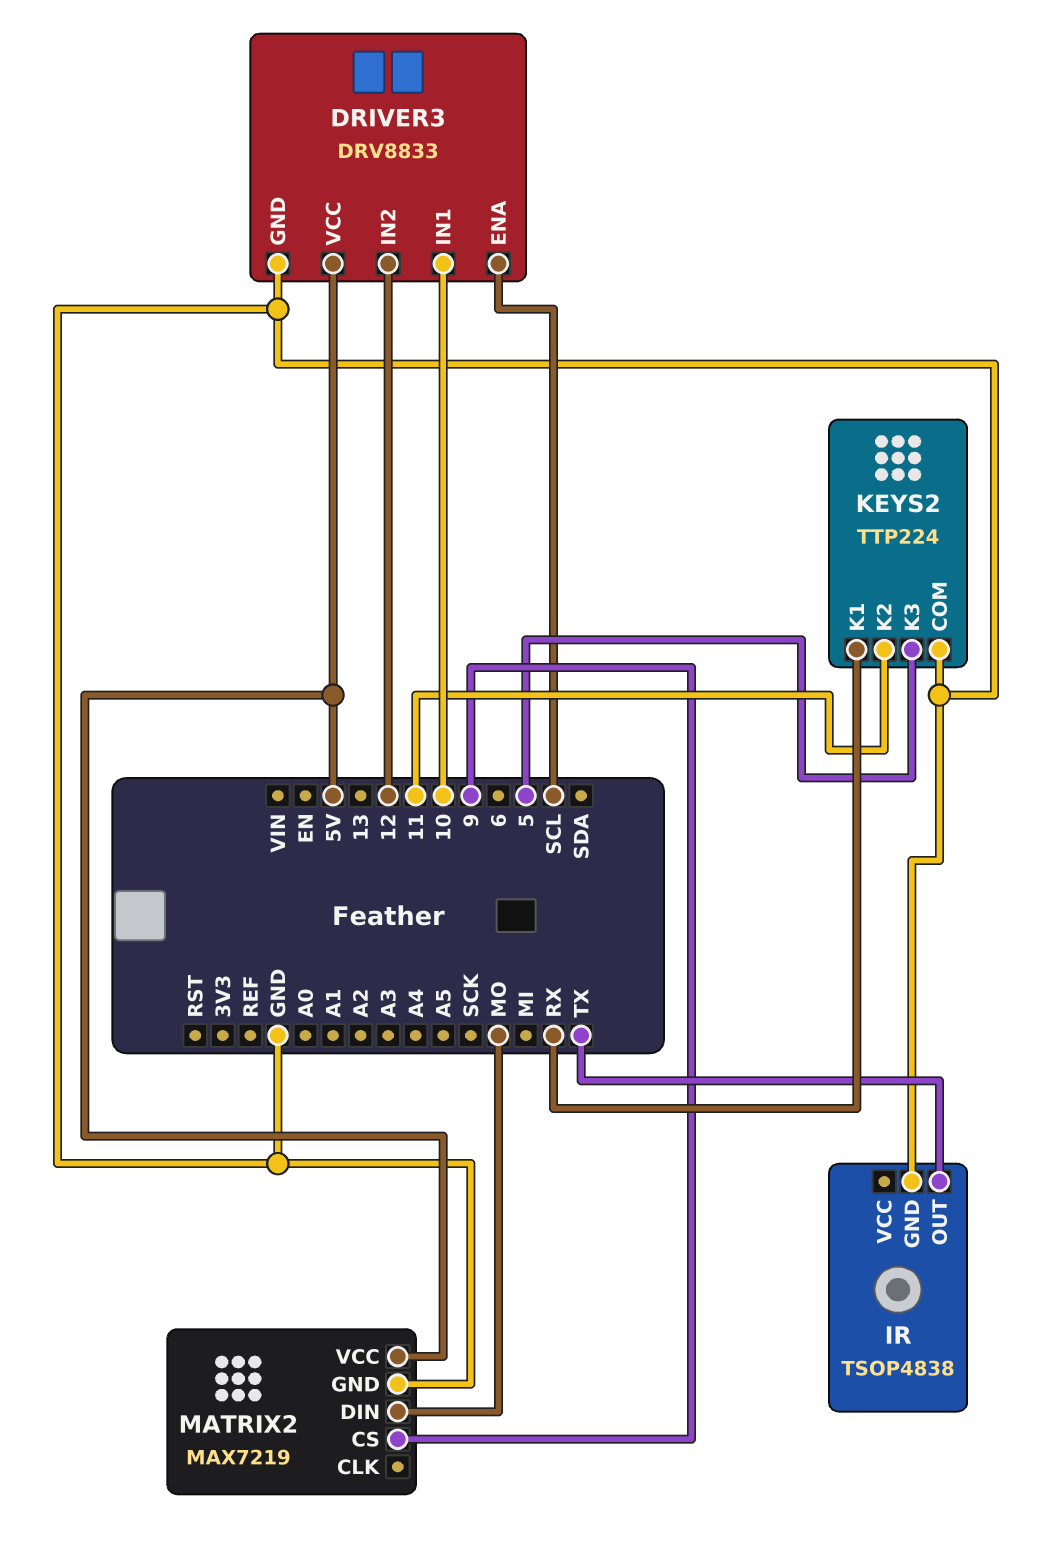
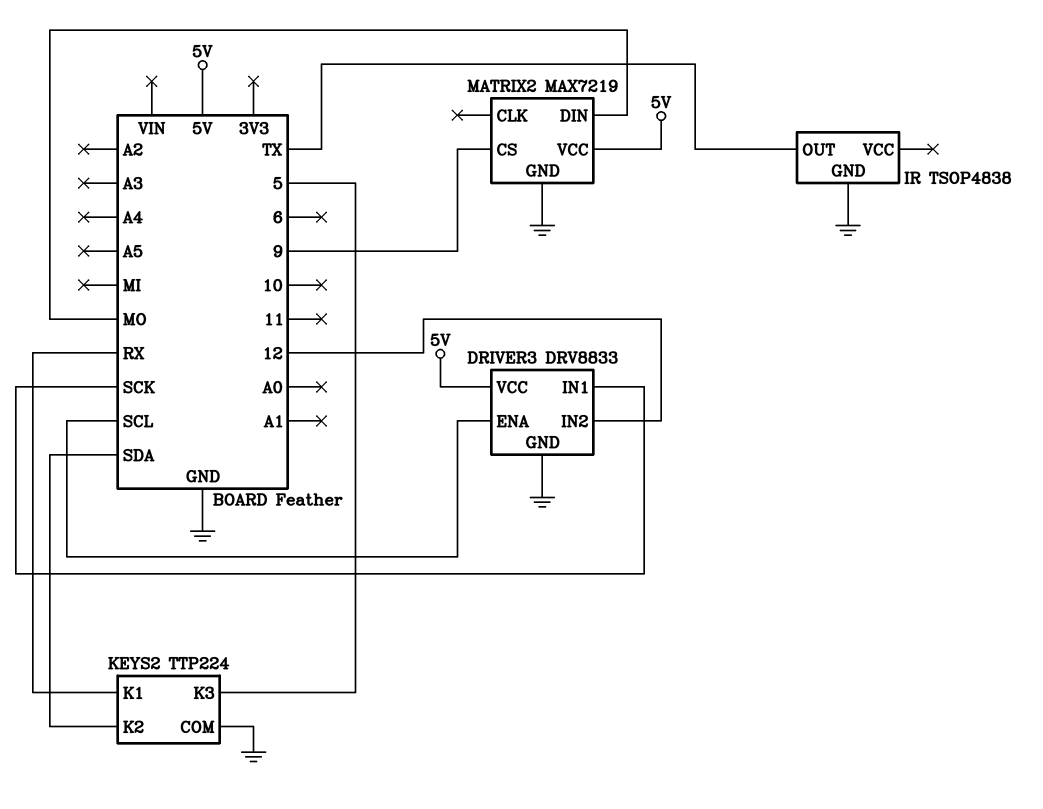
DRIVER3 pin IN1: 10 -> SCK
KEYS2 pin K2: 11 -> SDA

